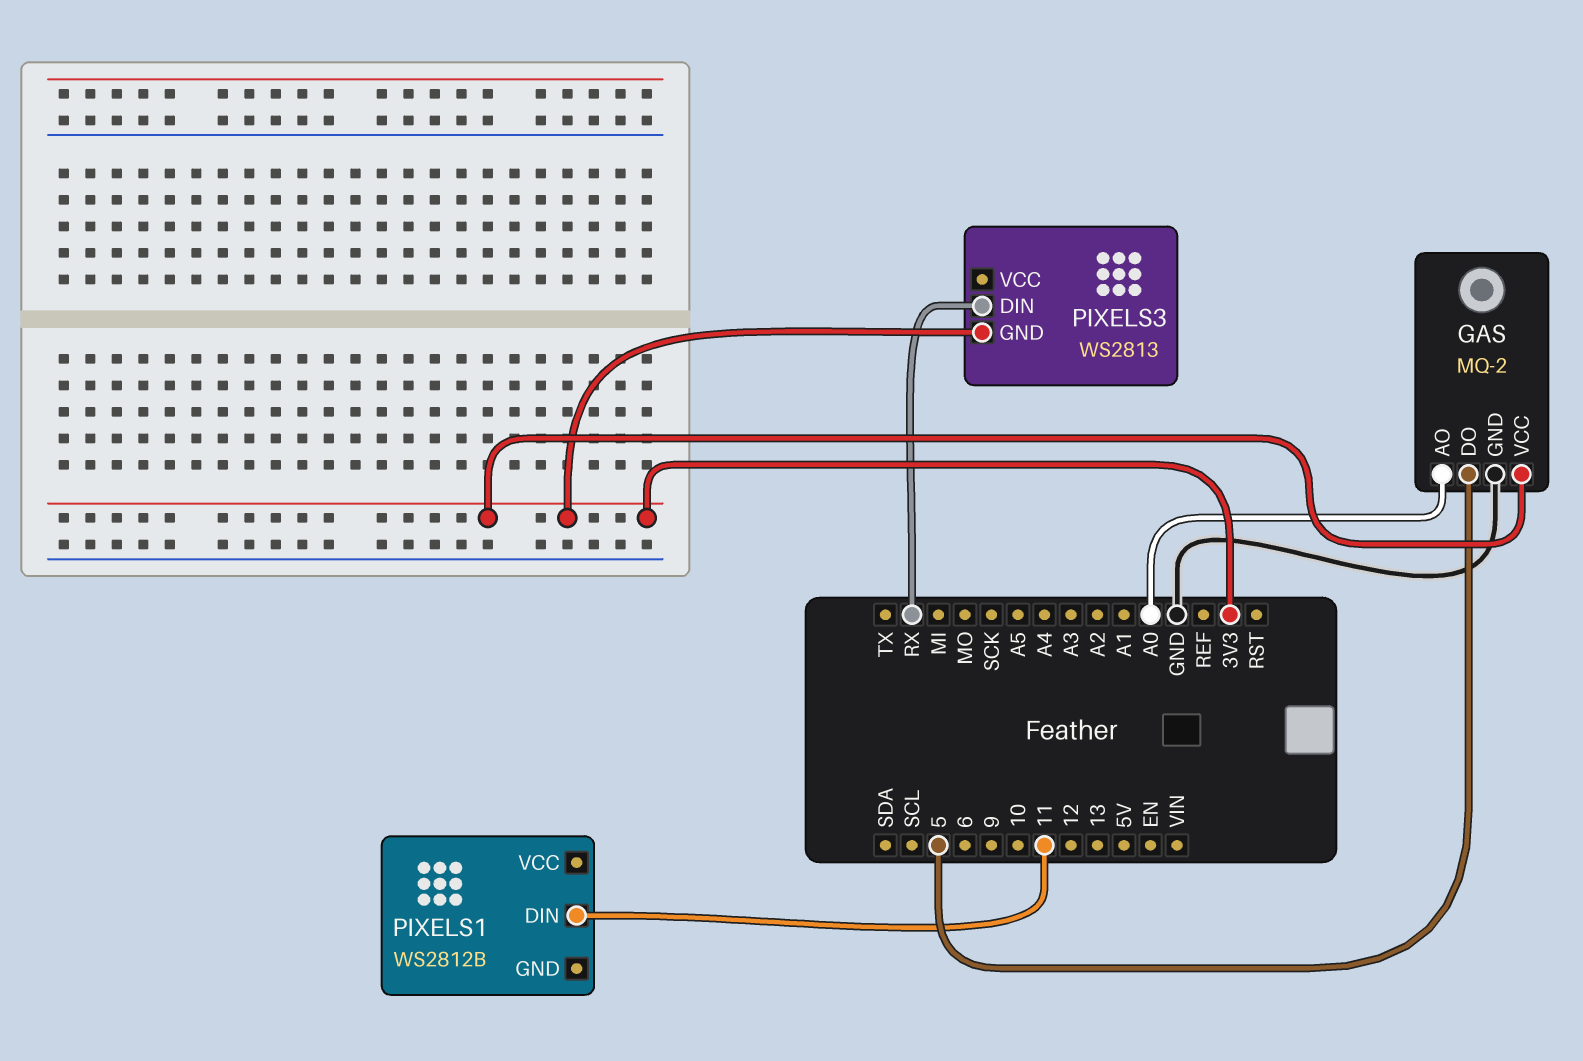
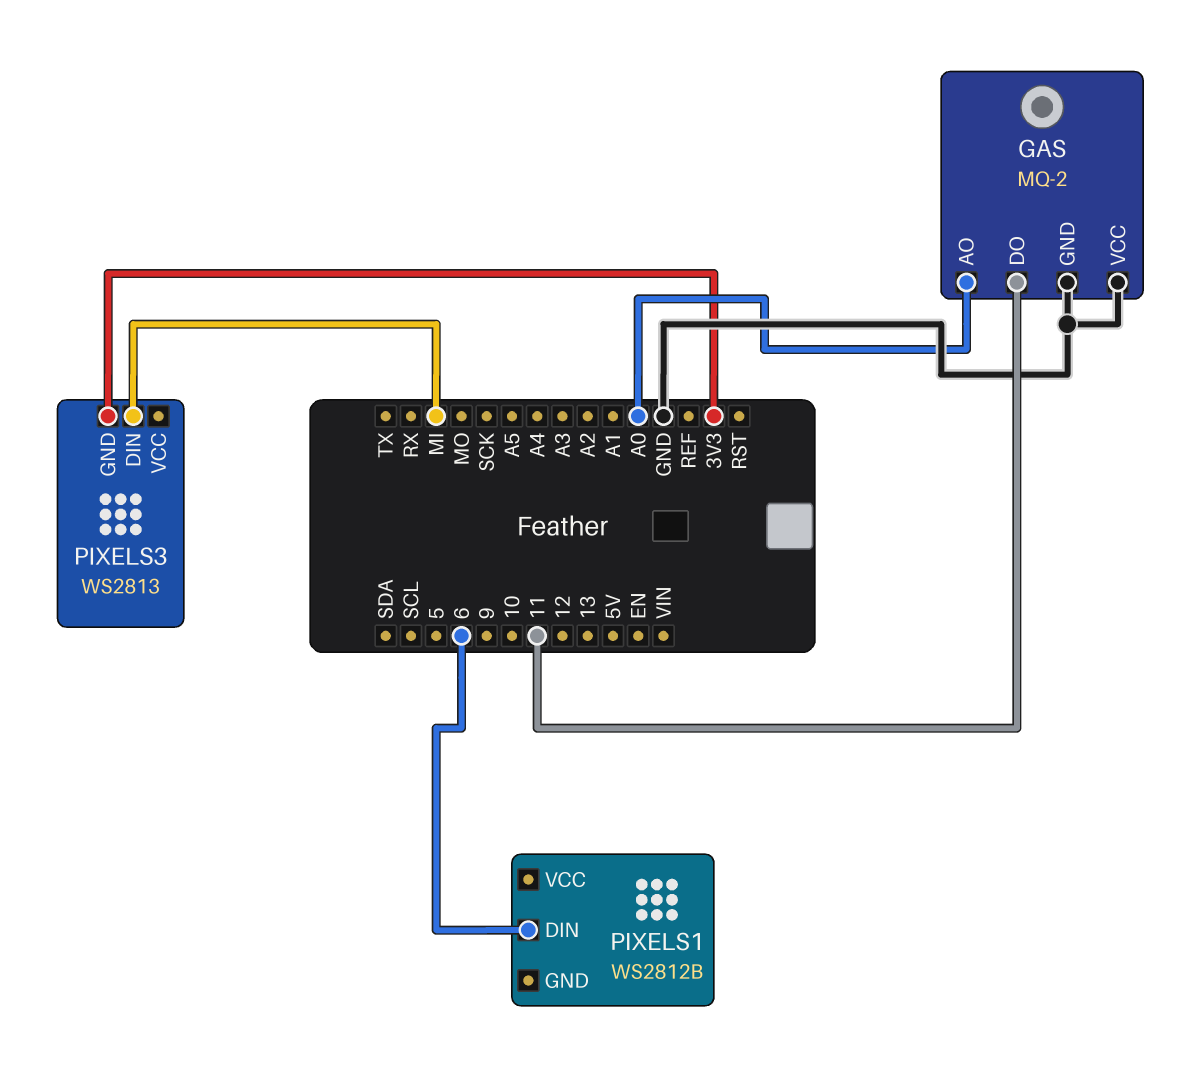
GAS pin DO: 5 -> 11
GAS pin VCC: 3V3 -> GND
PIXELS1 pin DIN: 11 -> 6
PIXELS3 pin DIN: RX -> MI

